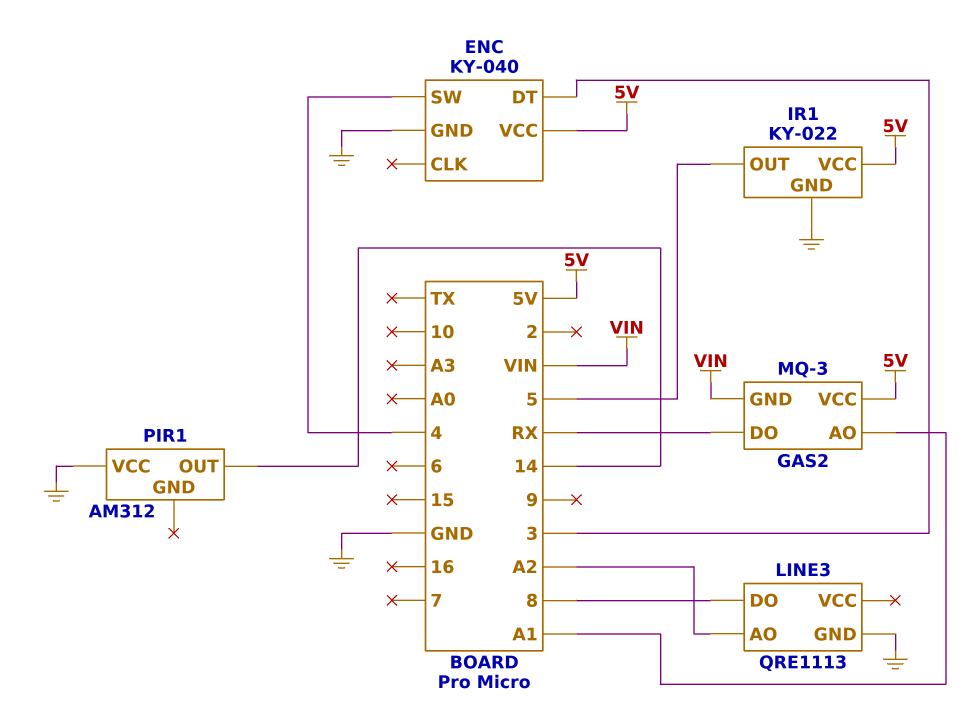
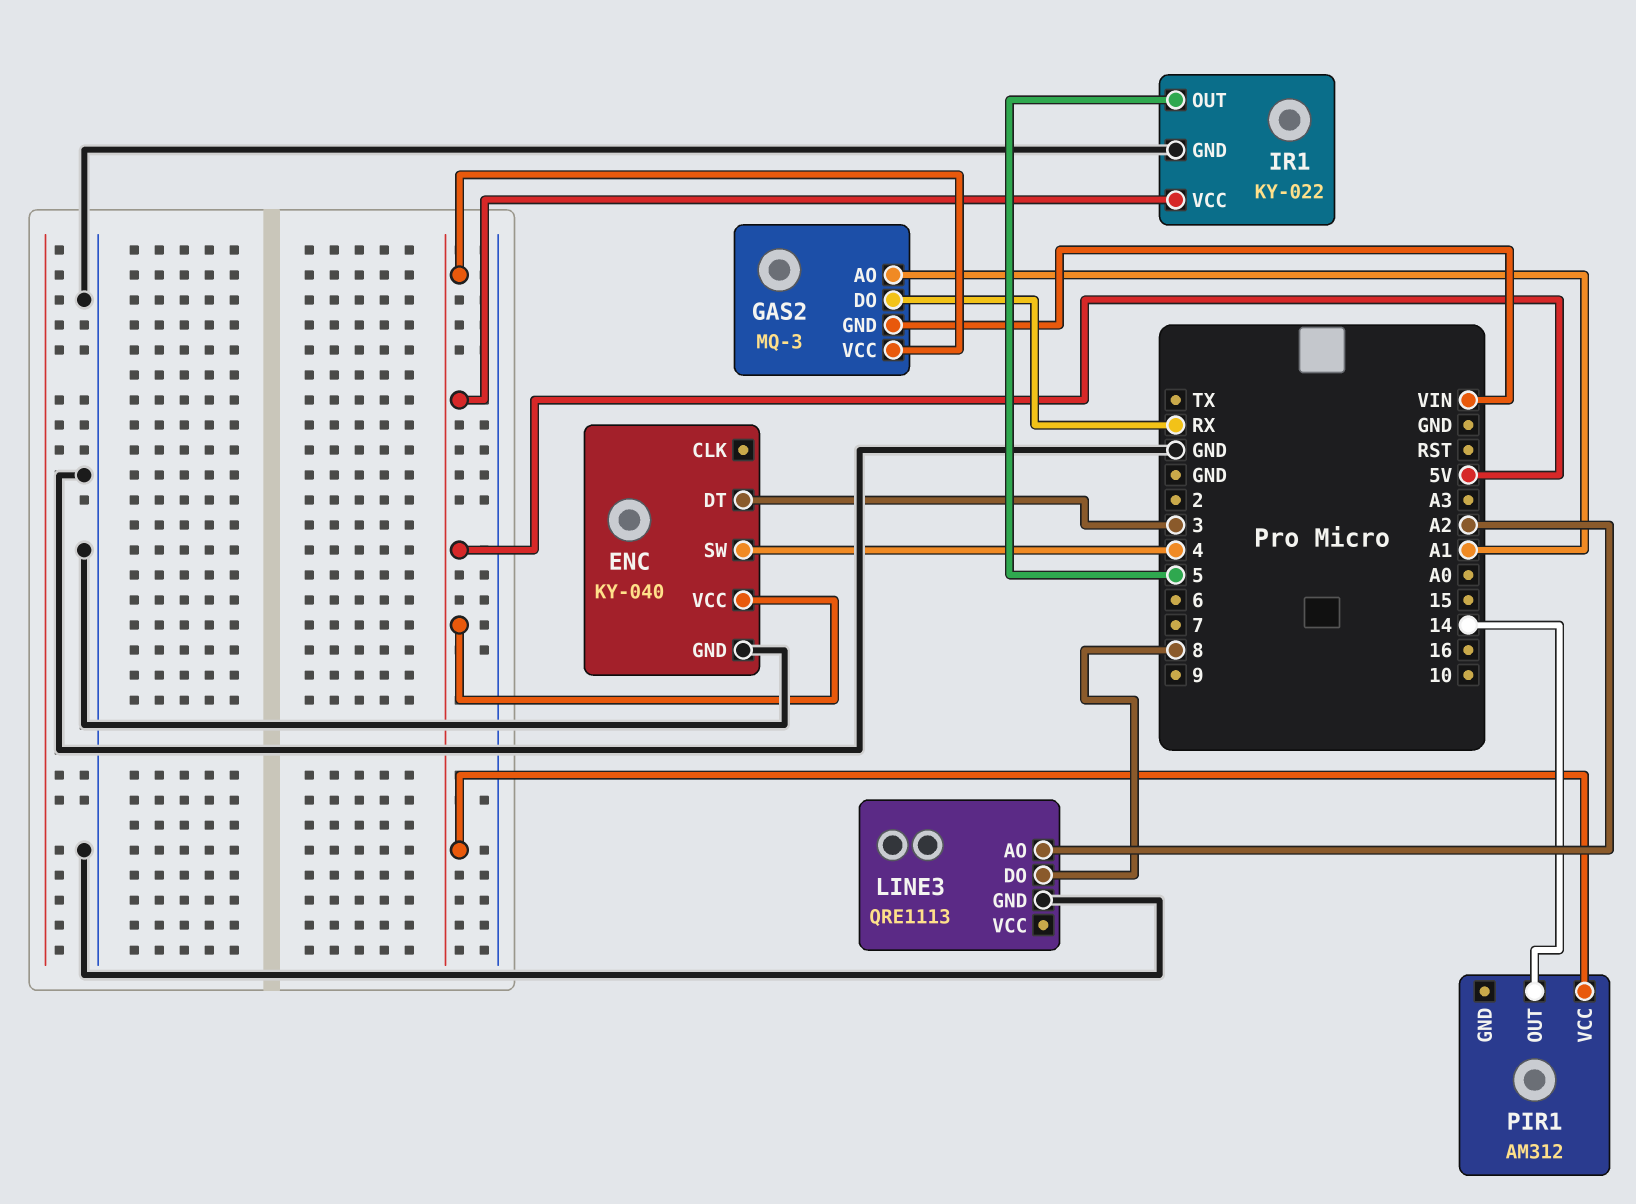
PIR1 pin VCC: GND -> 5V

